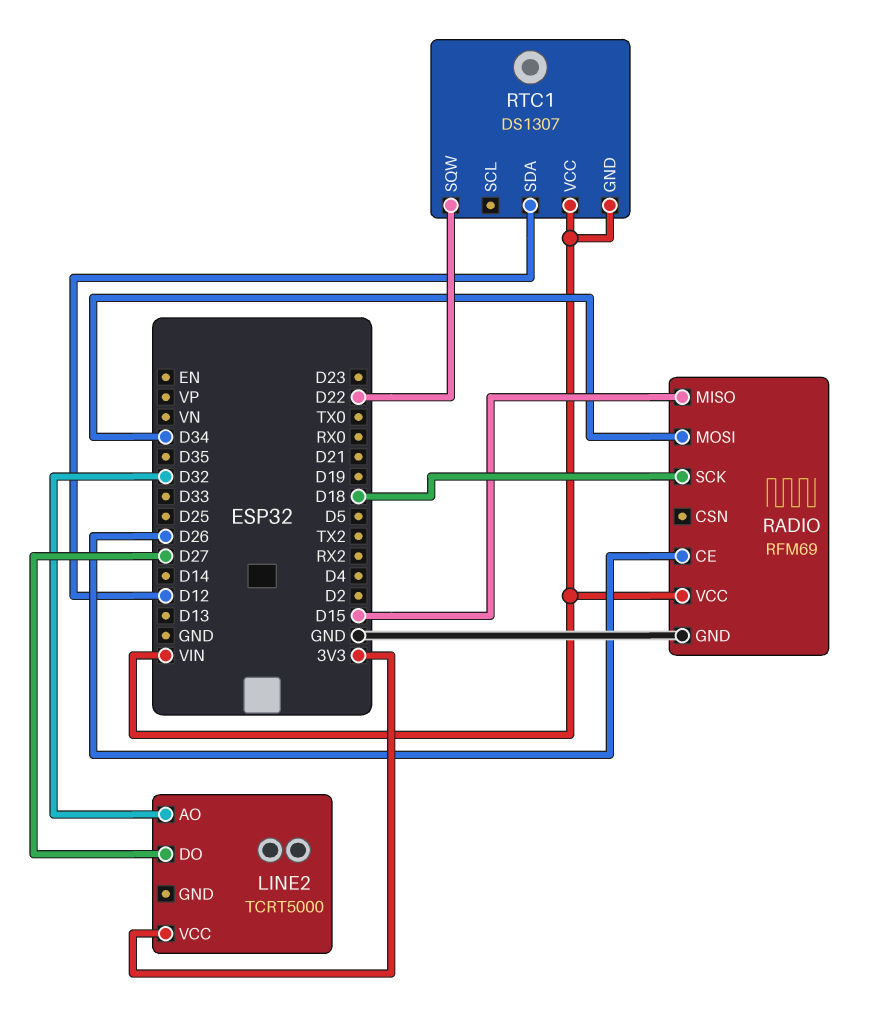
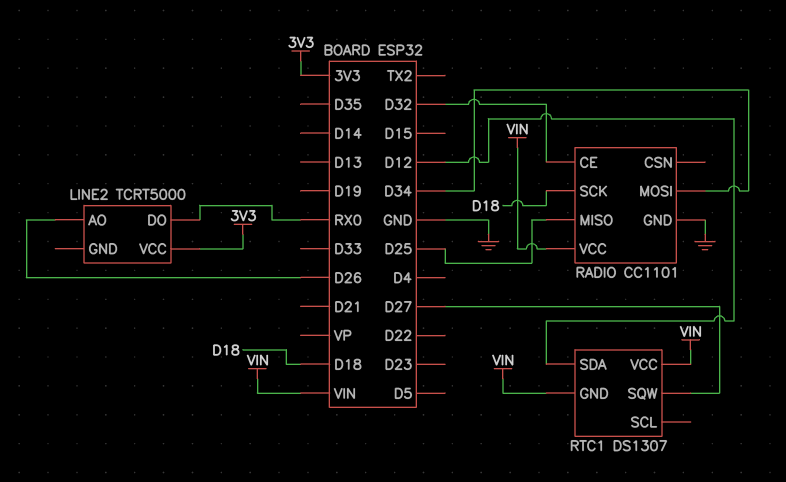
LINE2 pin AO: D32 -> D26
LINE2 pin DO: D27 -> RX0
RADIO: RFM69 -> CC1101
RADIO pin CE: D26 -> D32
RADIO pin MISO: D15 -> D25
RTC1 pin SQW: D22 -> D27

